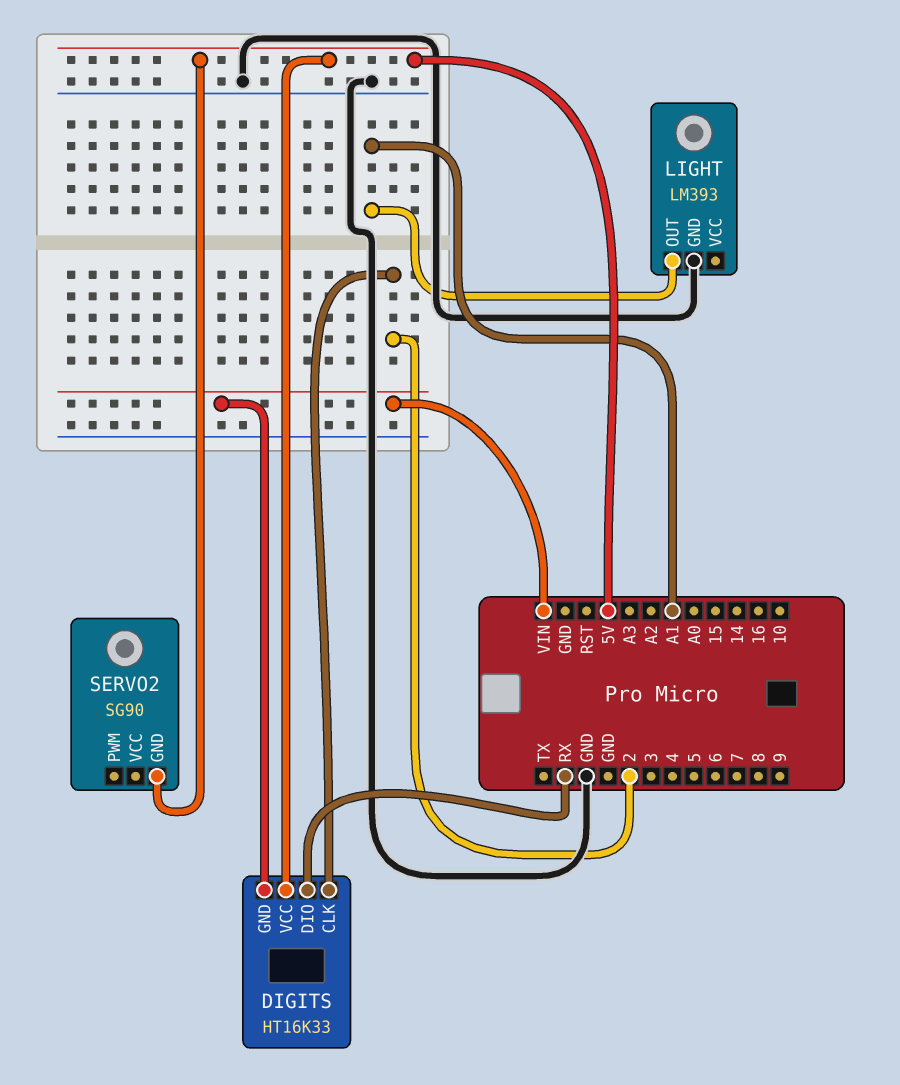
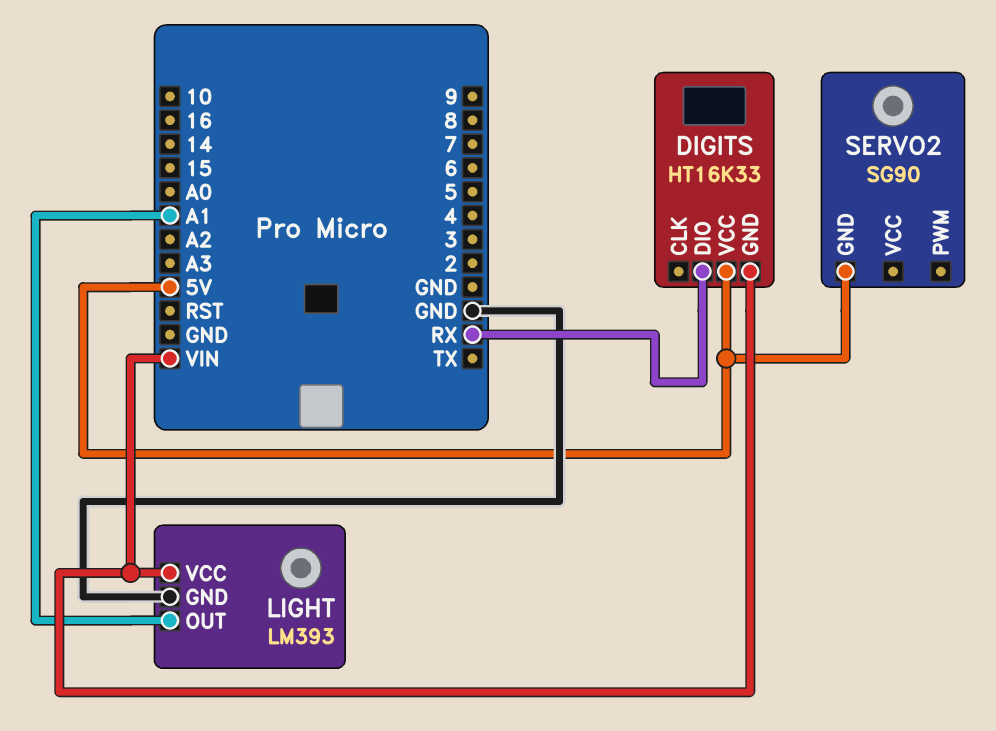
DIGITS pin CLK: 2 -> none
LIGHT pin VCC: none -> VIN

